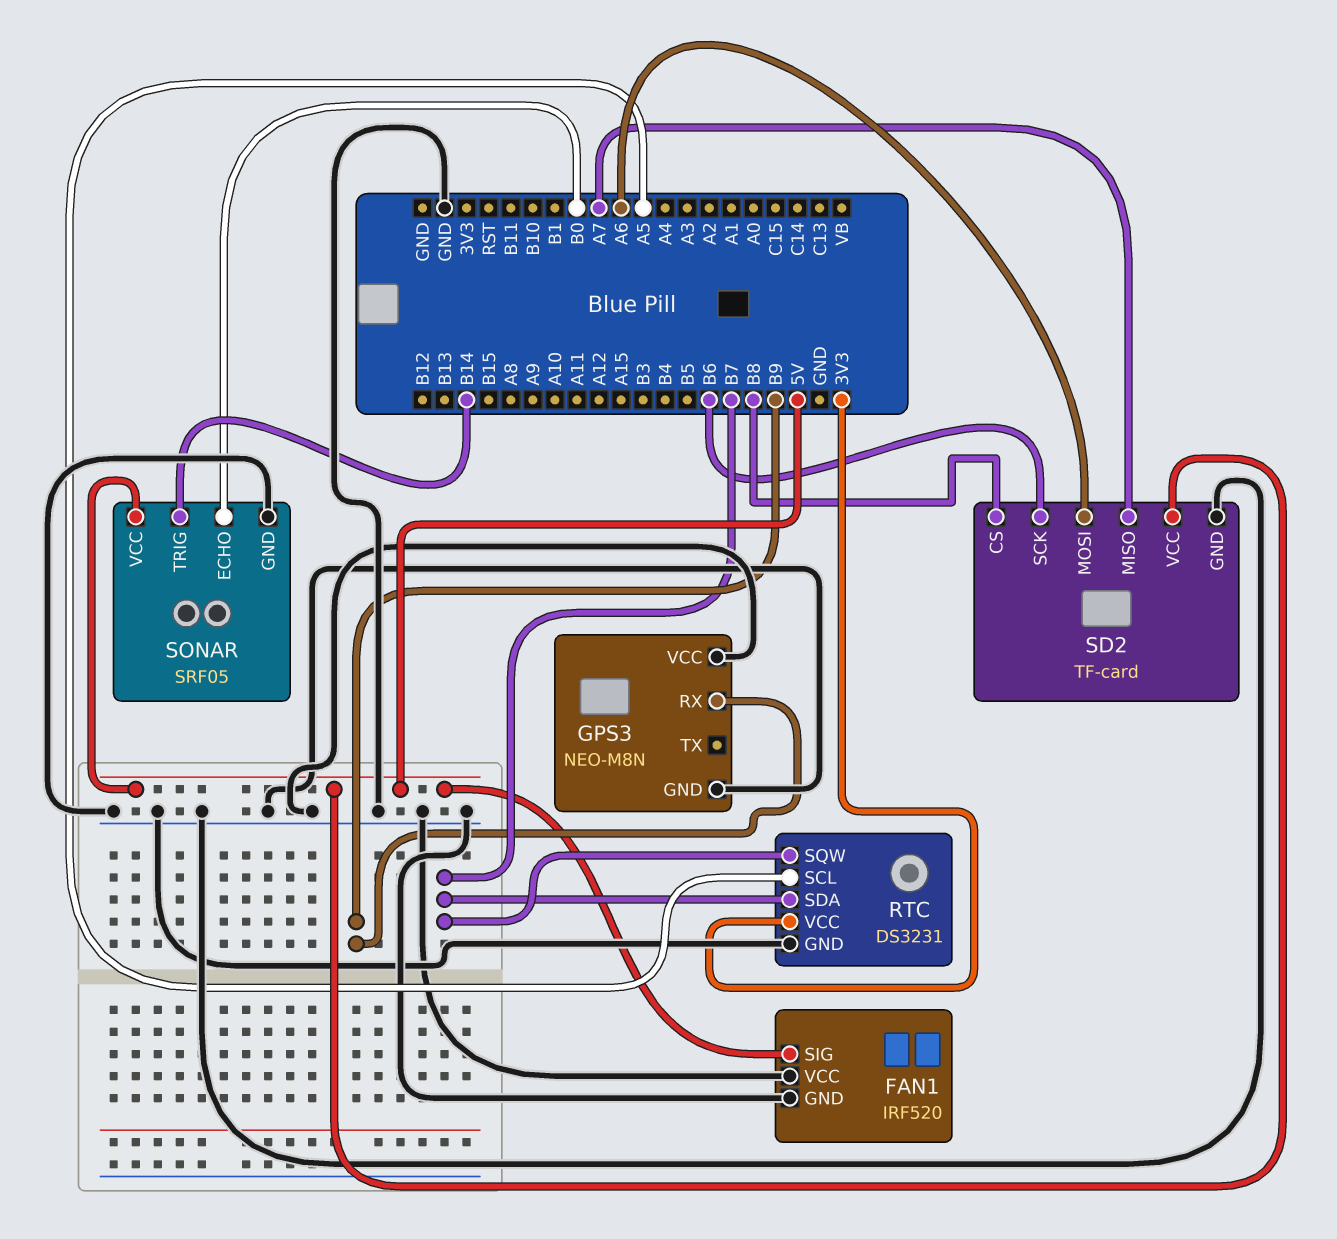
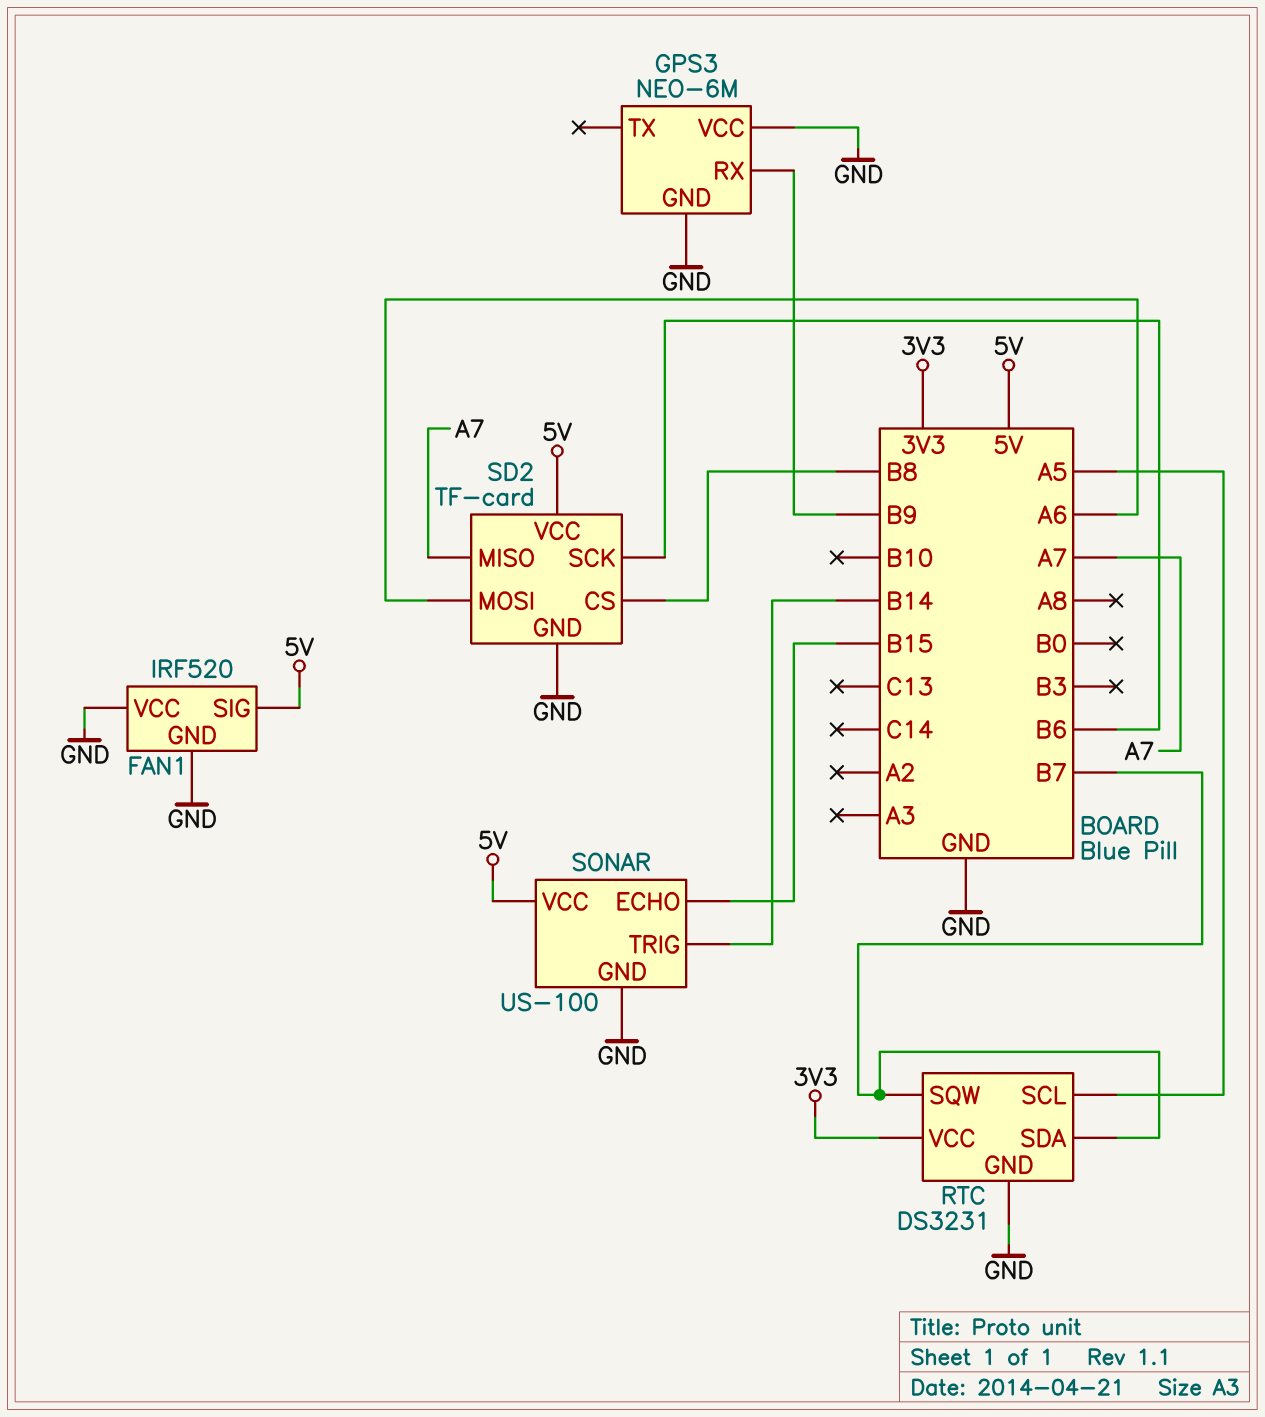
GPS3: NEO-M8N -> NEO-6M
SONAR: SRF05 -> US-100
SONAR pin ECHO: B0 -> B15

